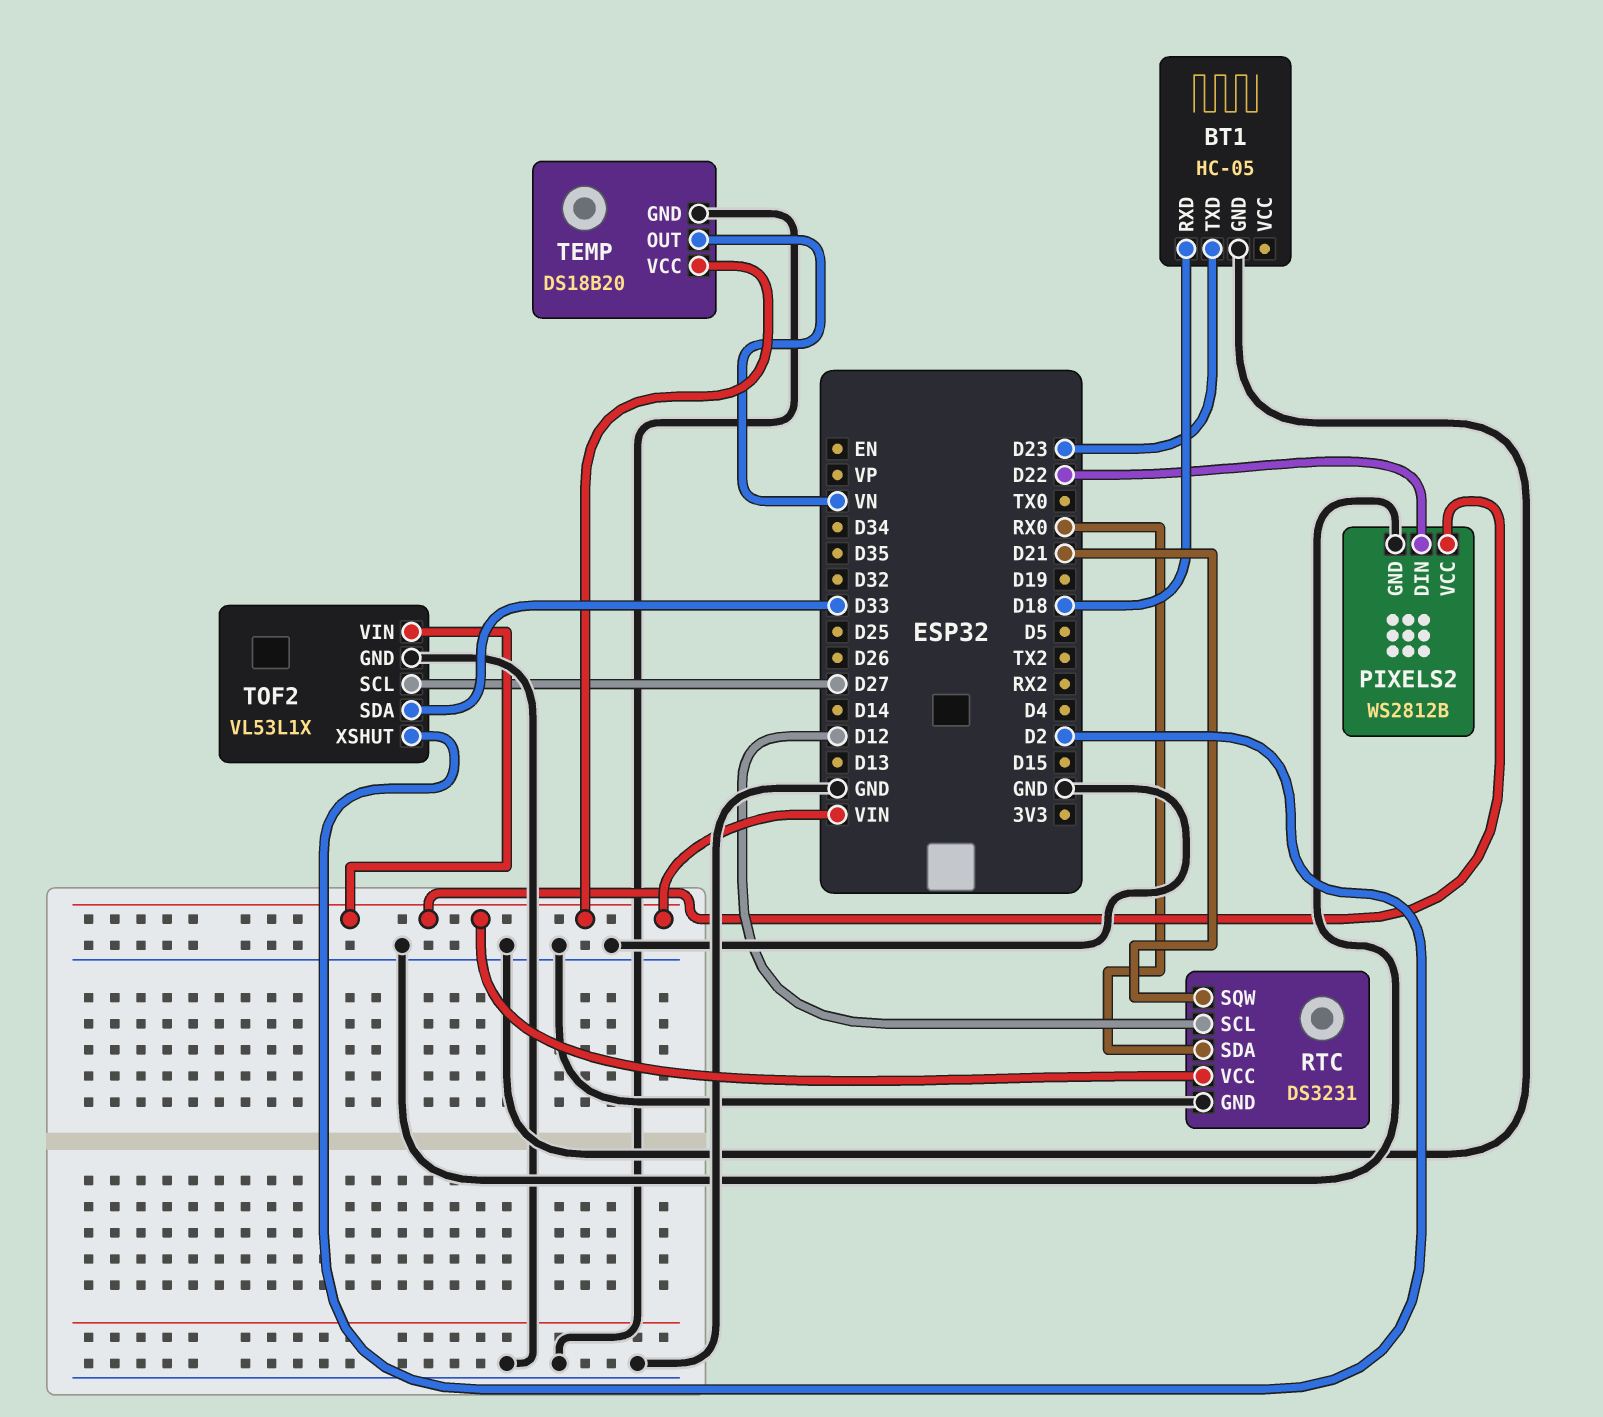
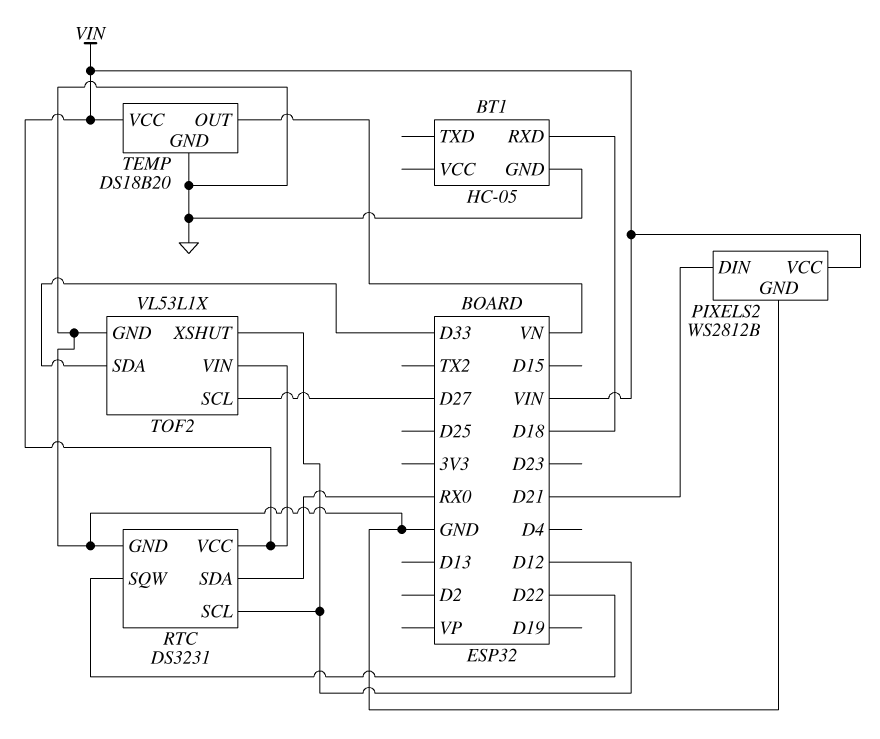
BT1 pin TXD: D23 -> none
PIXELS2 pin DIN: D22 -> D21
RTC pin SQW: D21 -> D22
TOF2 pin XSHUT: D2 -> D12

